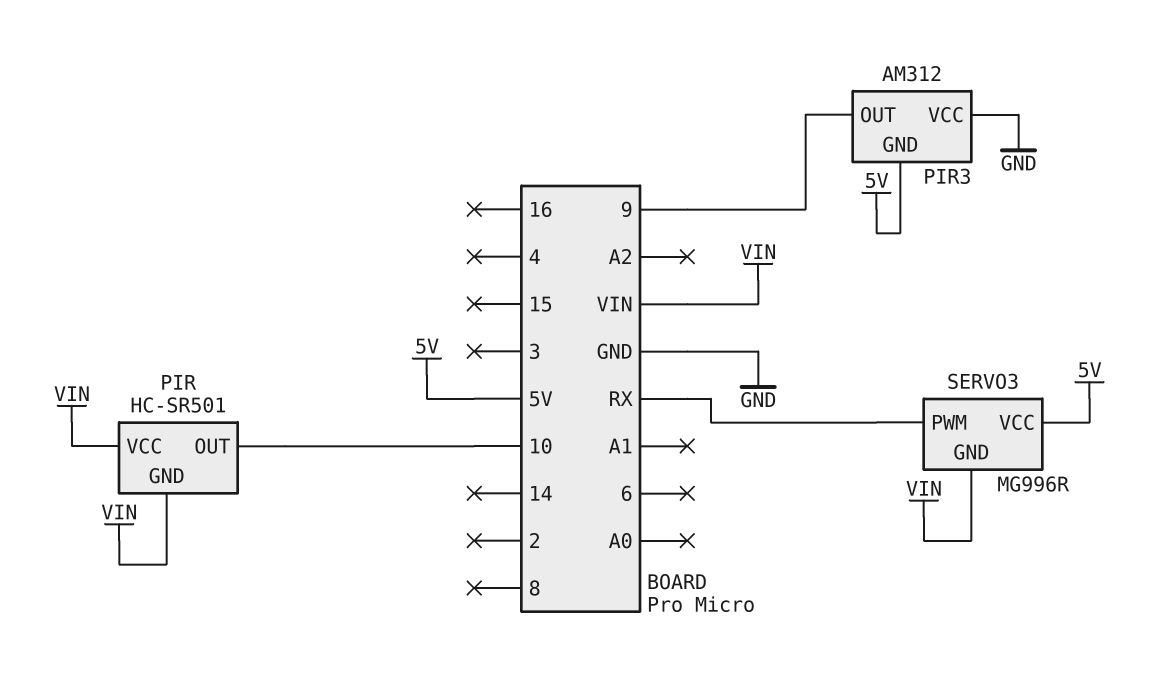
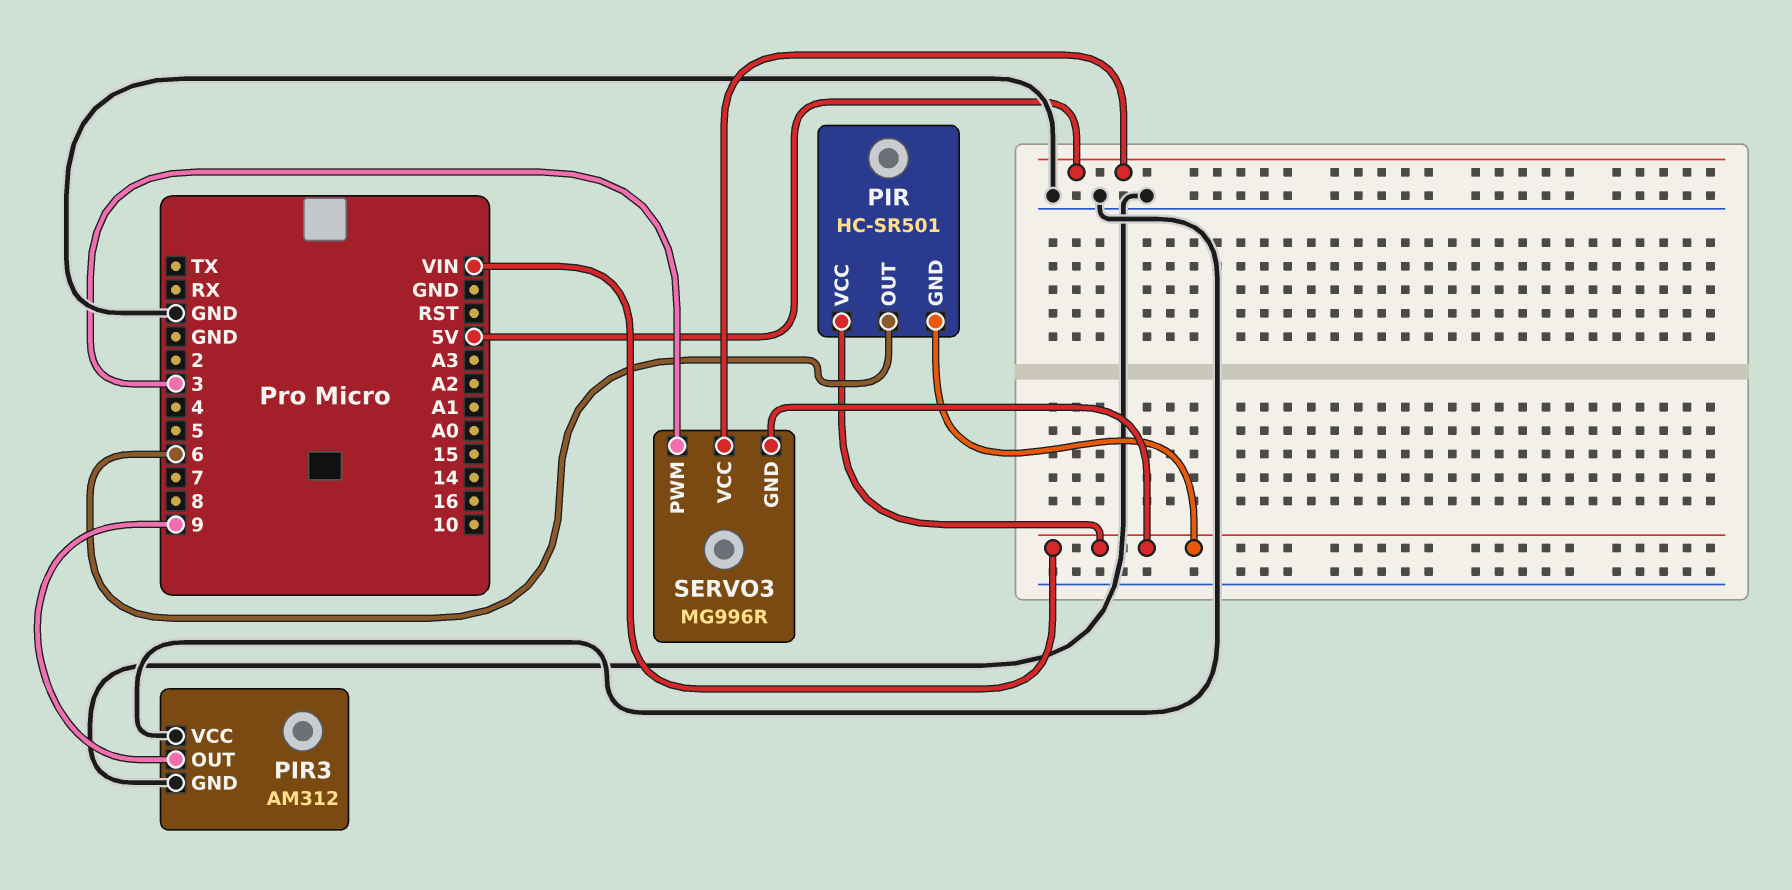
PIR pin OUT: 10 -> 6
PIR3 pin GND: 5V -> GND
SERVO3 pin PWM: RX -> 3

